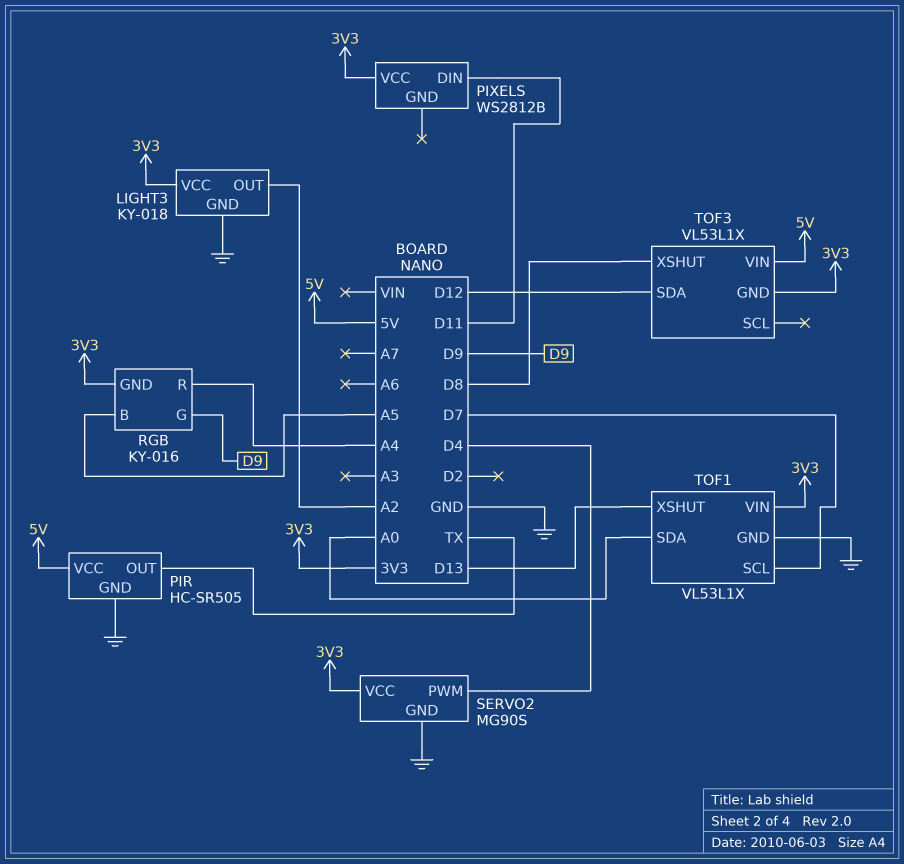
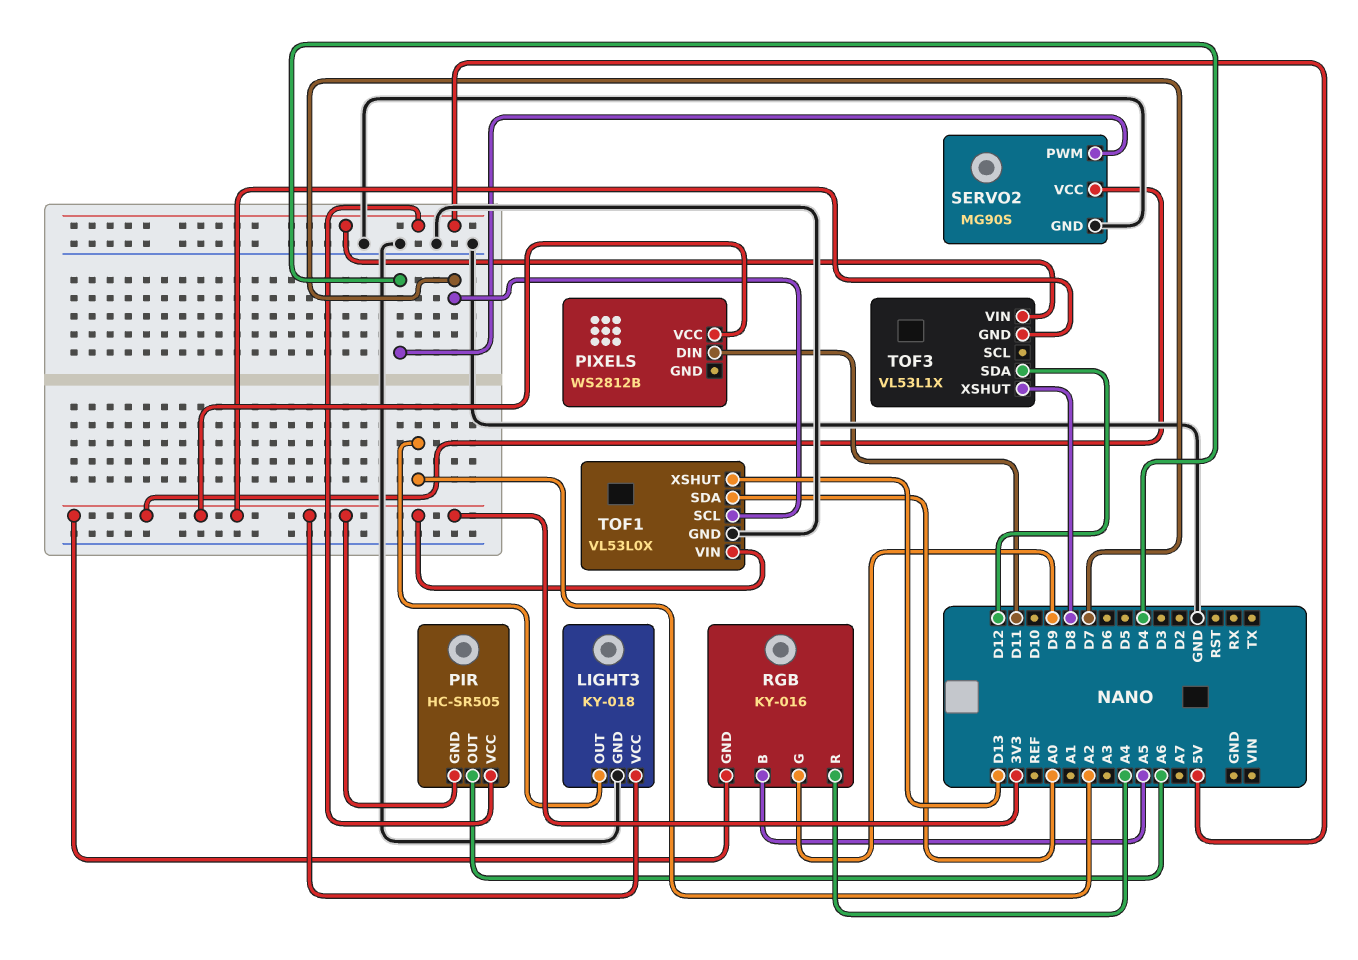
PIR pin GND: GND -> 3V3
PIR pin OUT: TX -> A6
TOF1: VL53L1X -> VL53L0X

